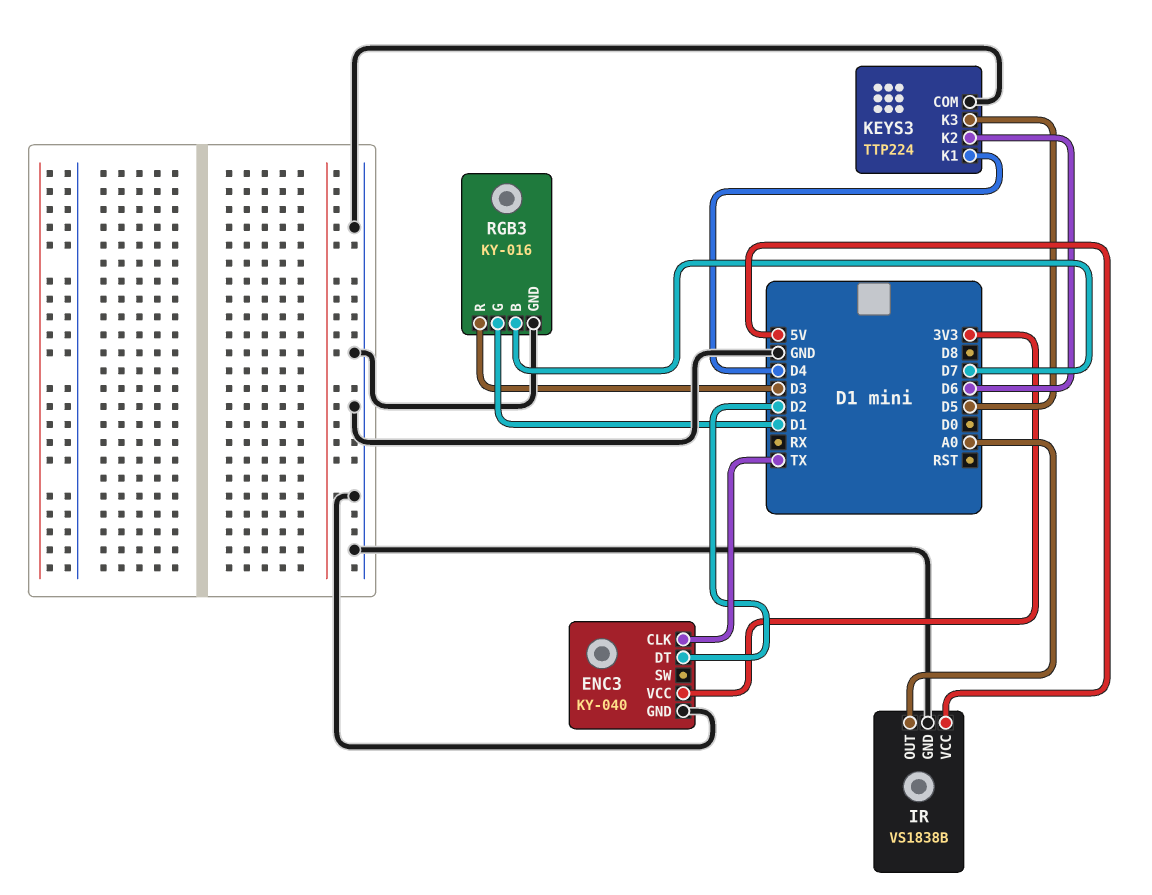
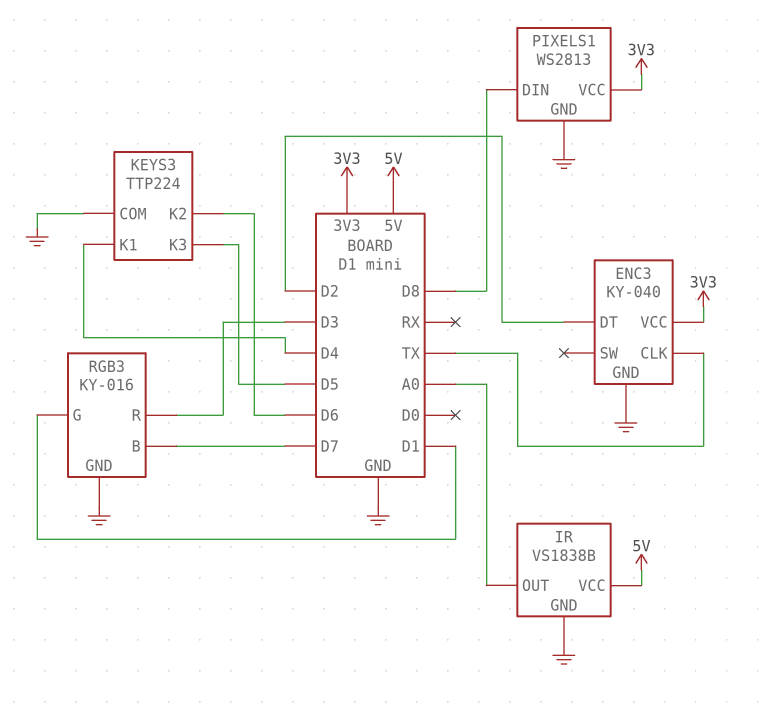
PIXELS1: none -> WS2813
PIXELS1 pin DIN: none -> D8
PIXELS1 pin GND: none -> GND
PIXELS1 pin VCC: none -> 3V3

